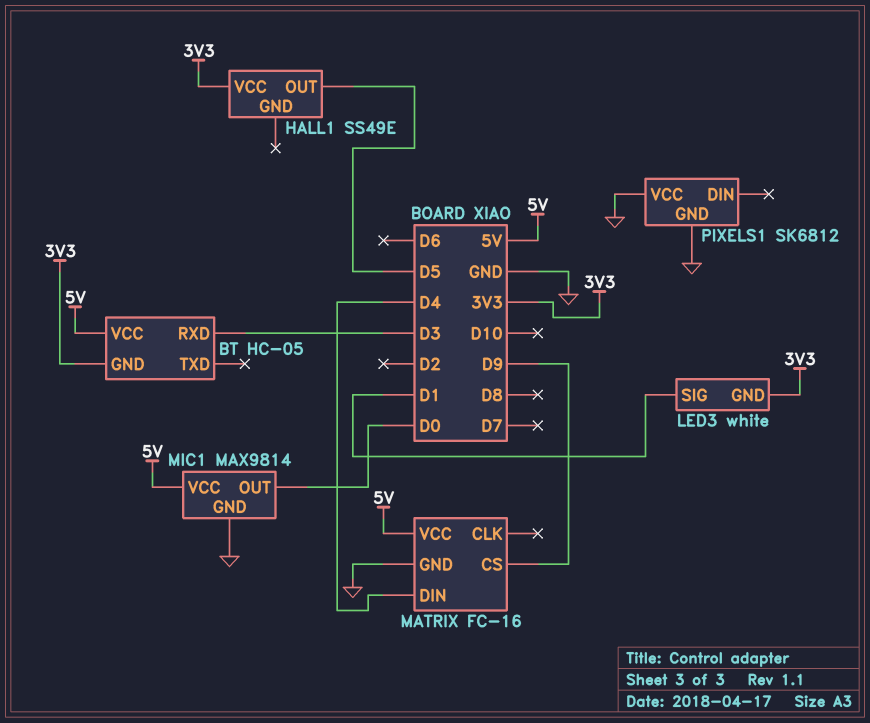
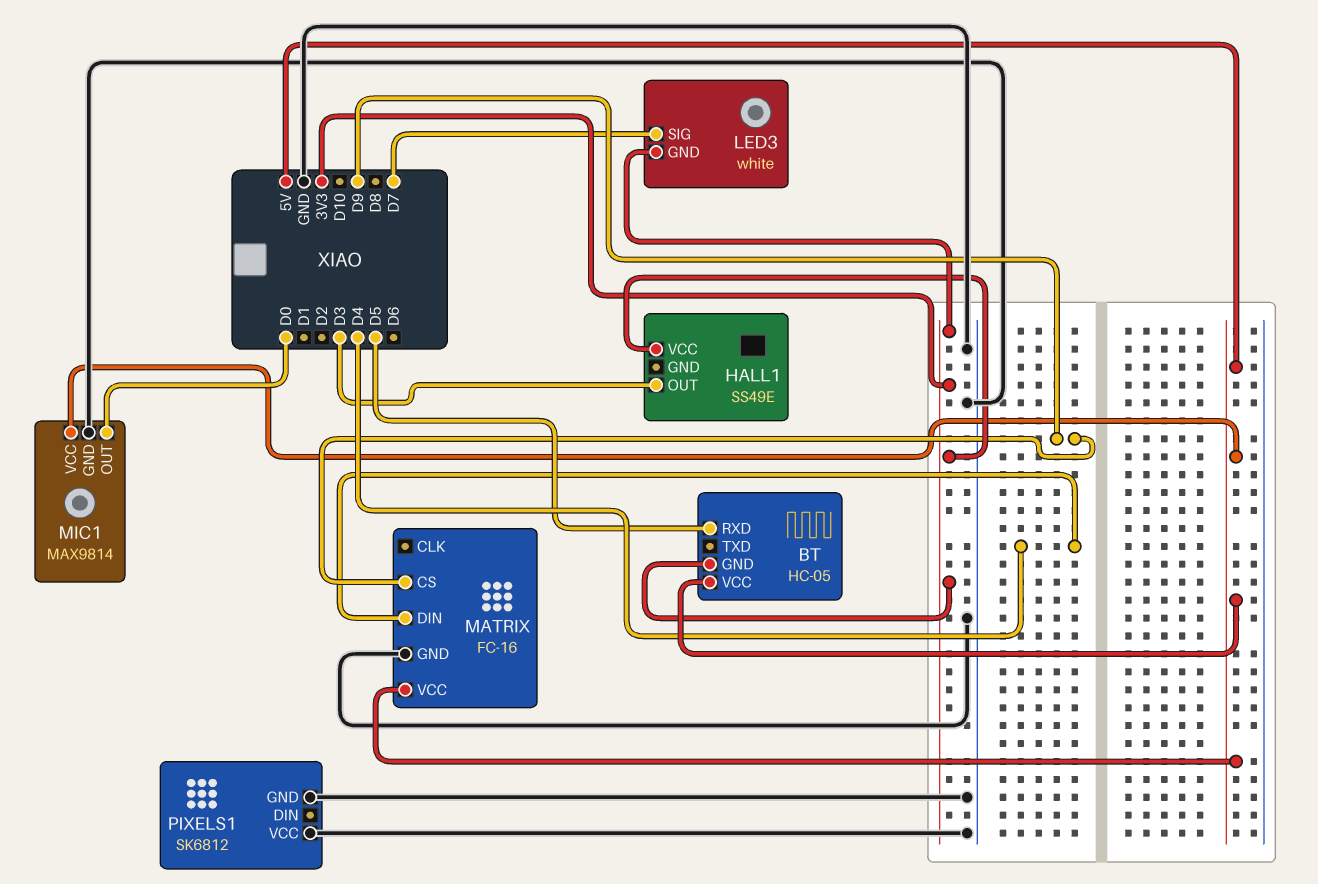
BT pin RXD: D3 -> D5
HALL1 pin OUT: D5 -> D3
LED3 pin SIG: D1 -> D7

